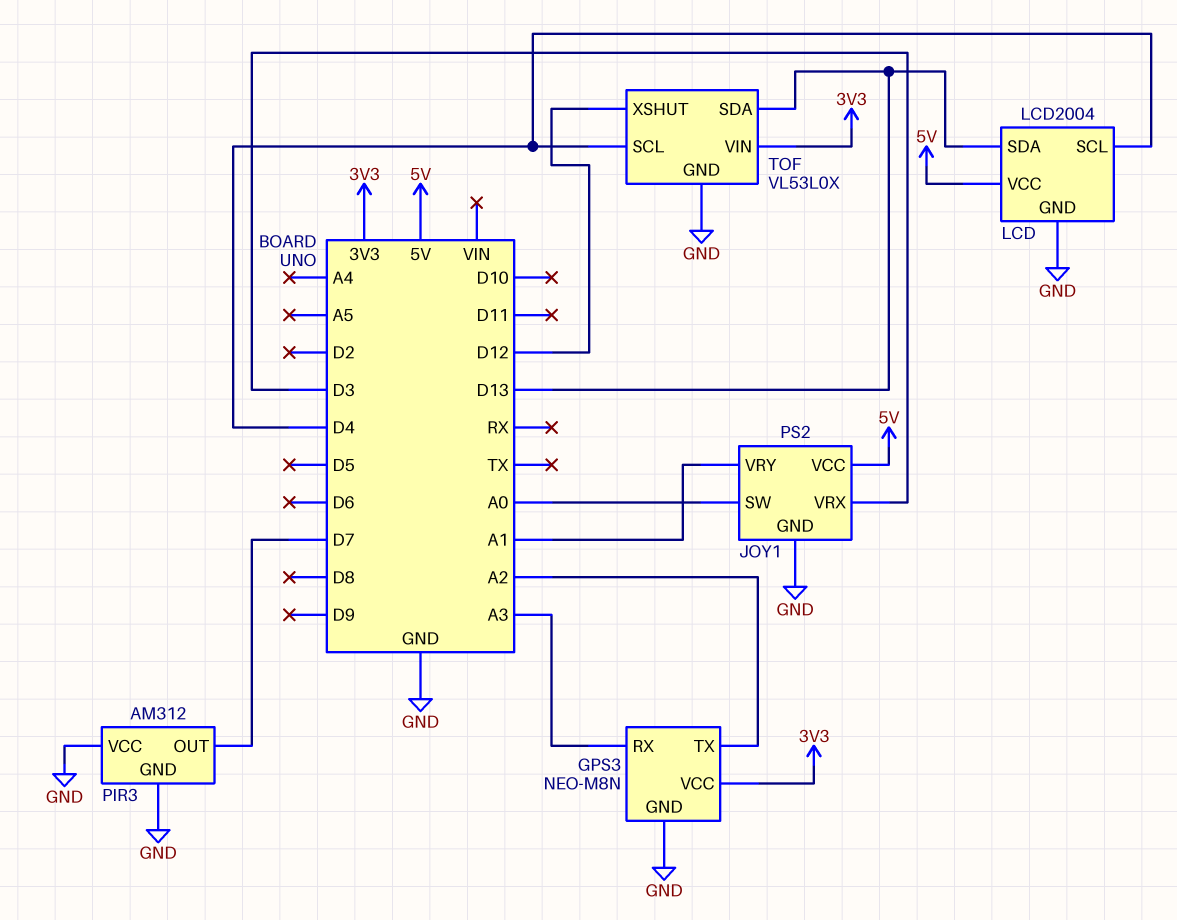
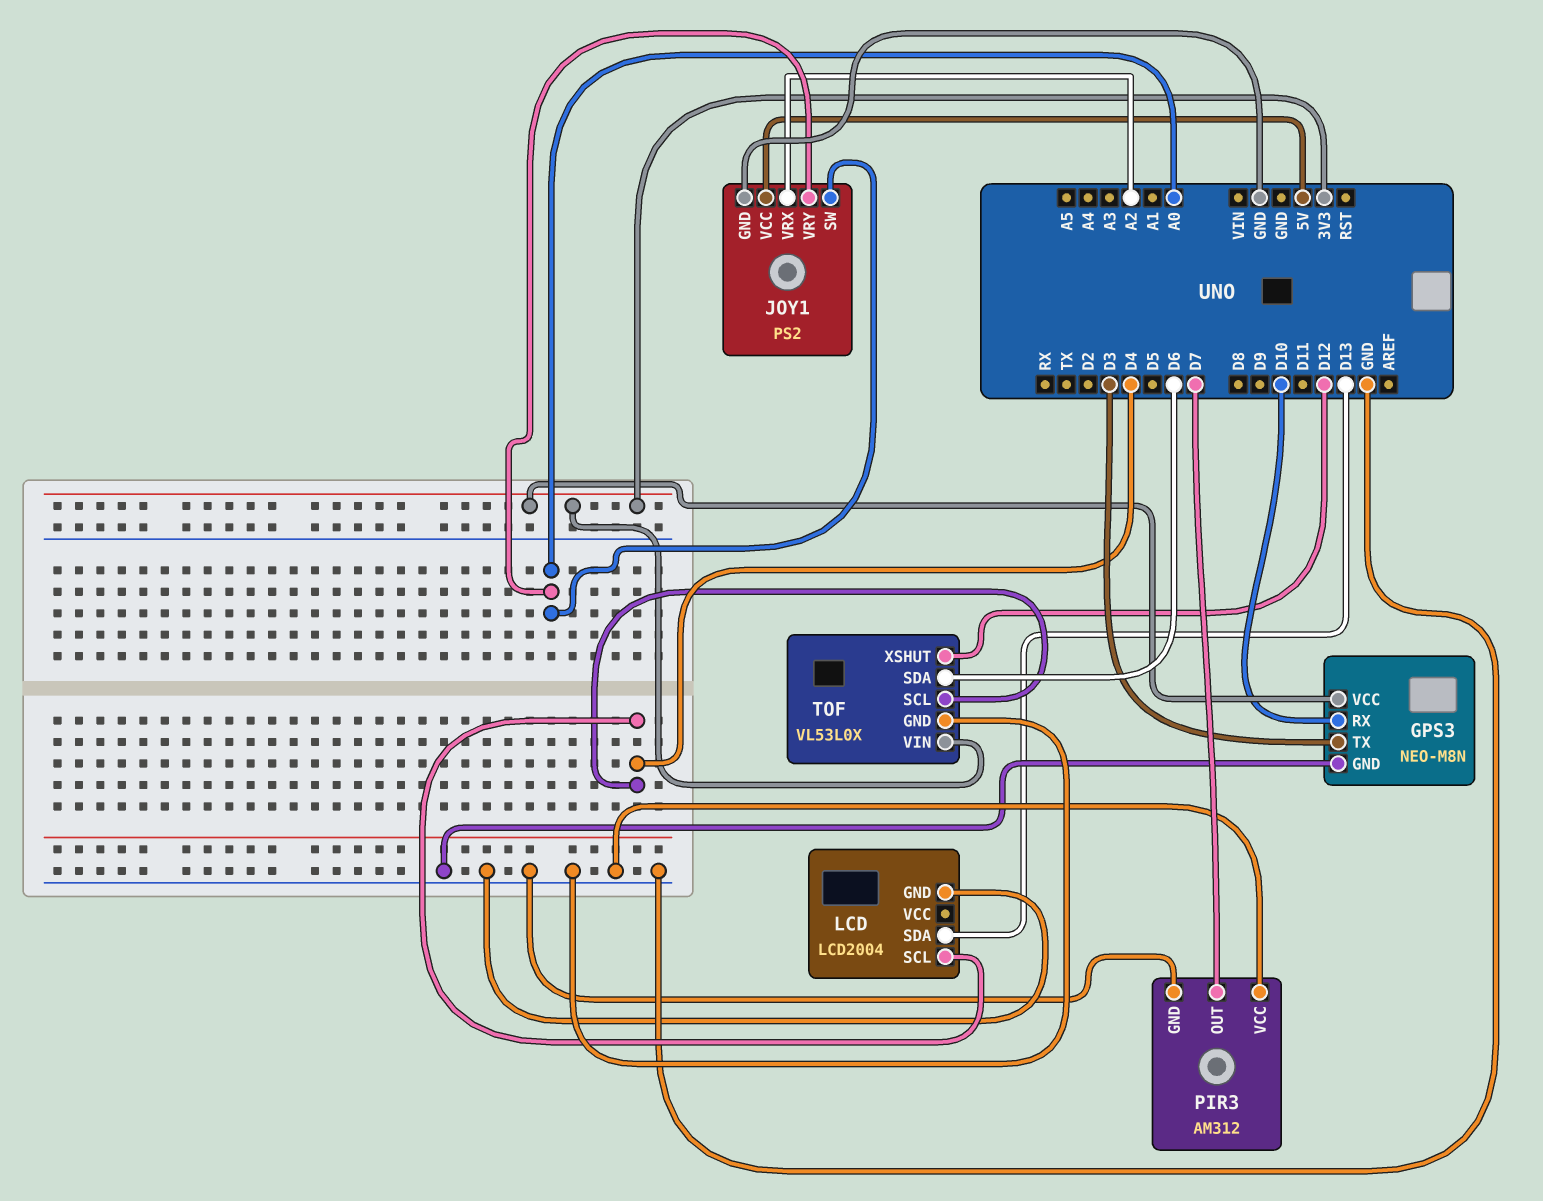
GPS3 pin RX: A3 -> D10
GPS3 pin TX: A2 -> D3
JOY1 pin VRX: D3 -> A2
JOY1 pin VRY: A1 -> A0
LCD pin VCC: 5V -> none
TOF pin SDA: D13 -> D6

